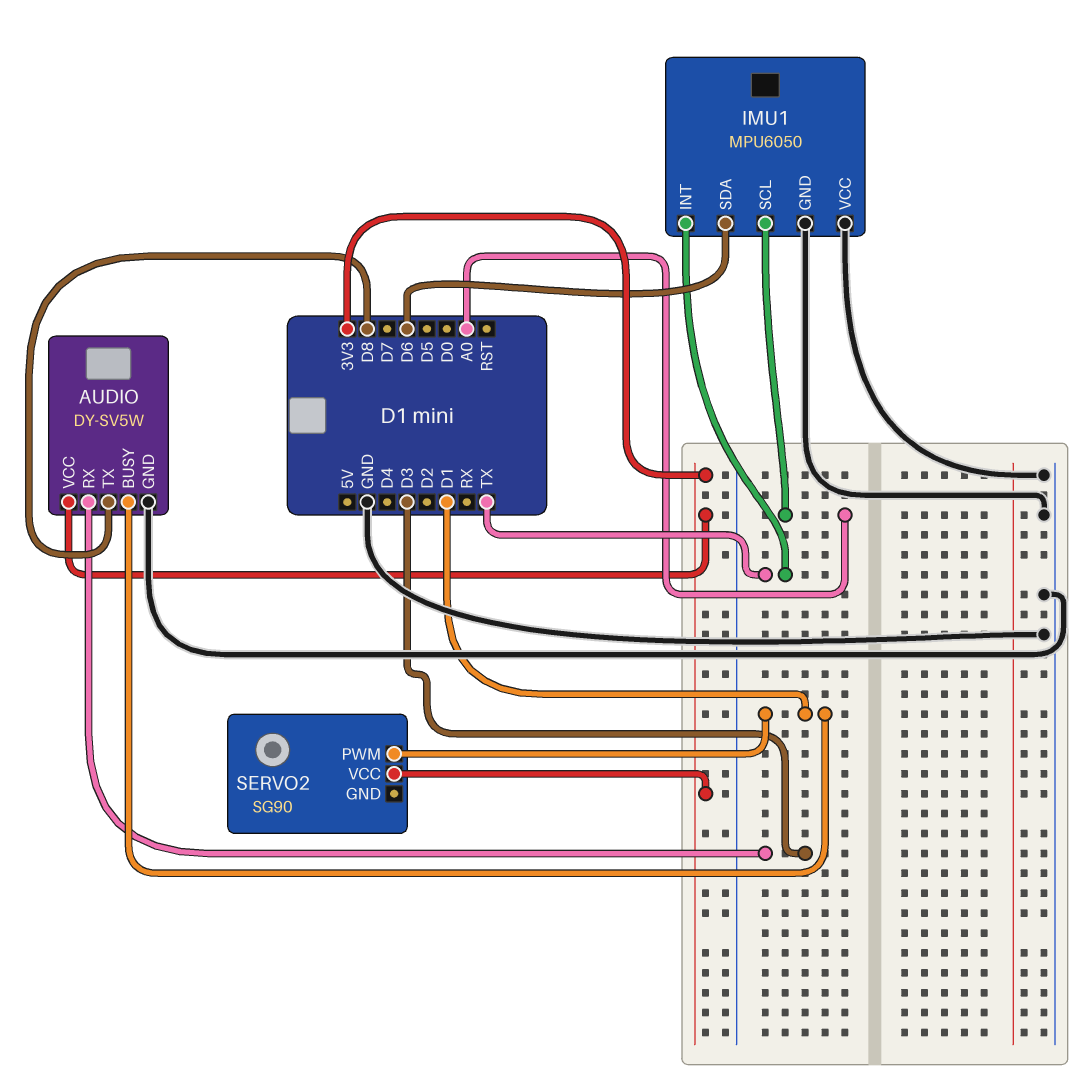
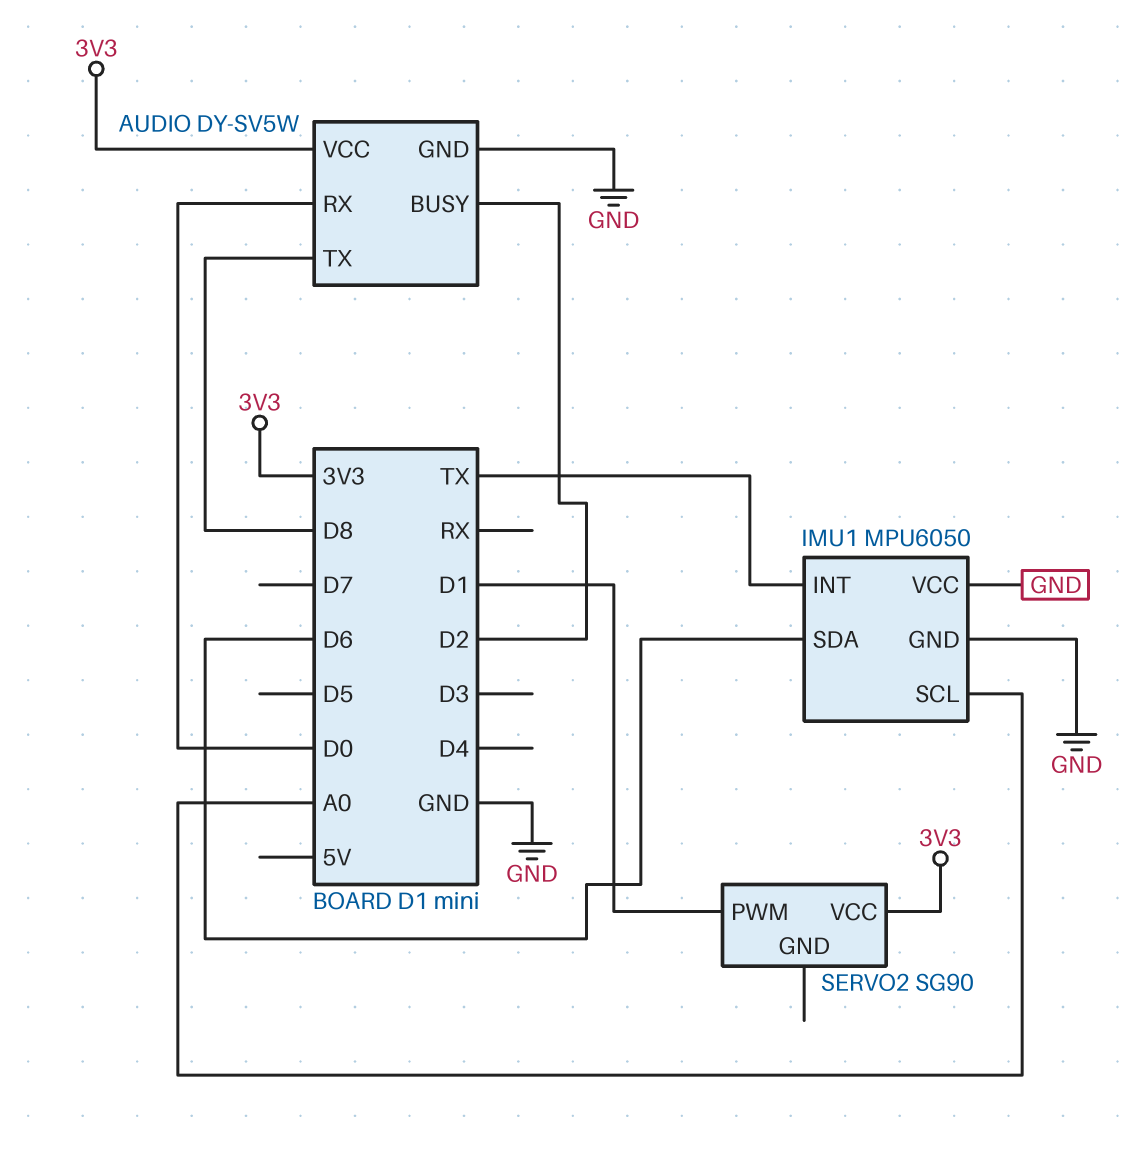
AUDIO pin BUSY: D1 -> D2
AUDIO pin RX: D3 -> D0

